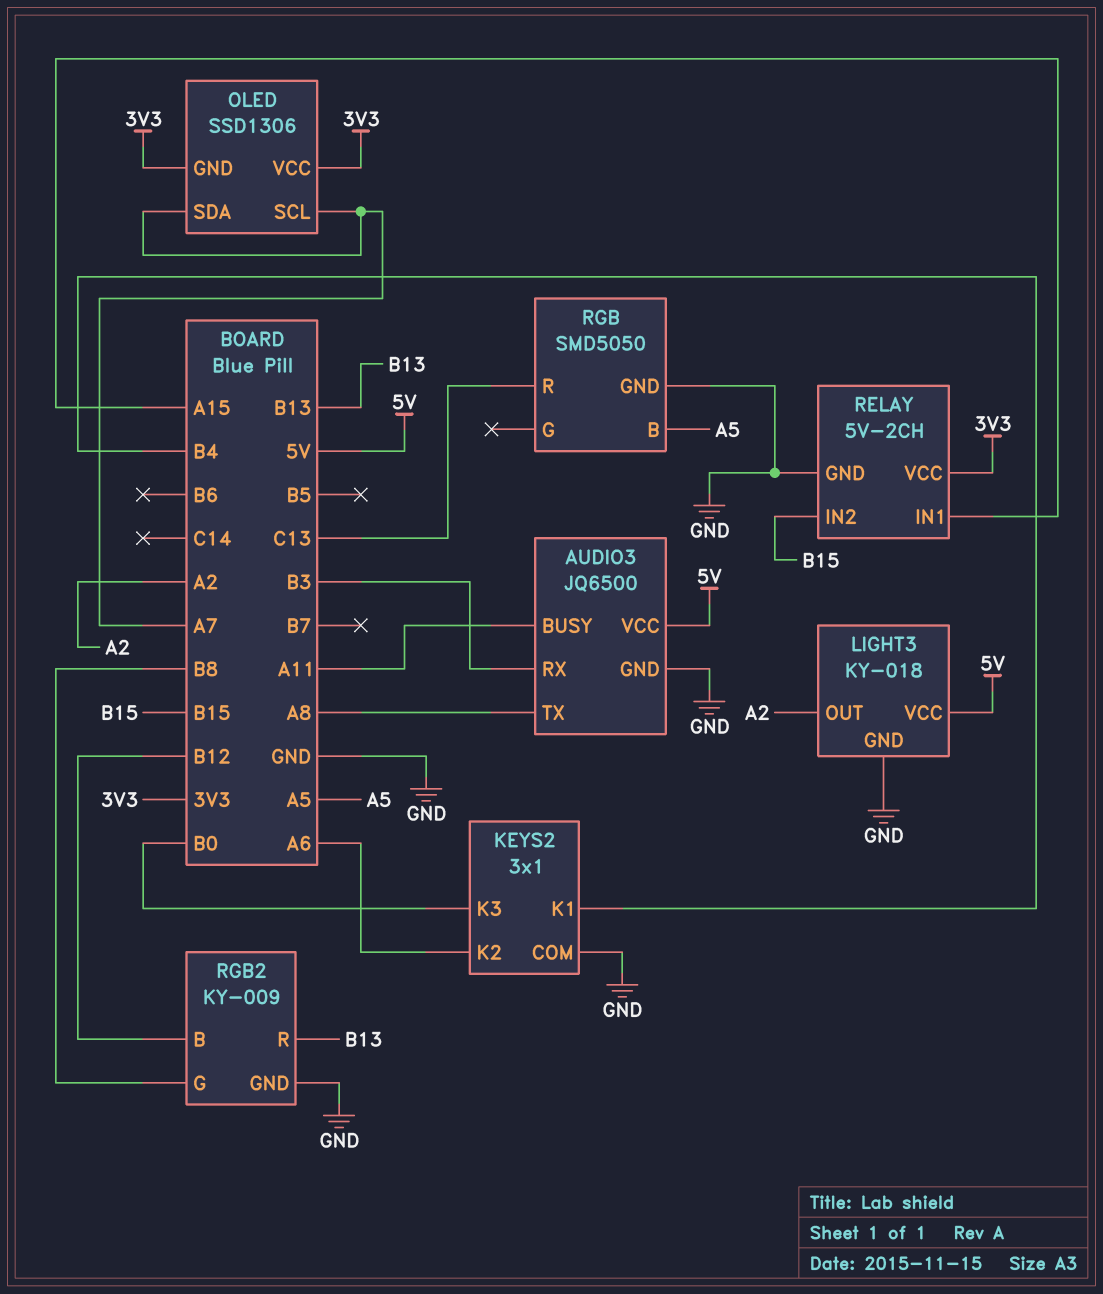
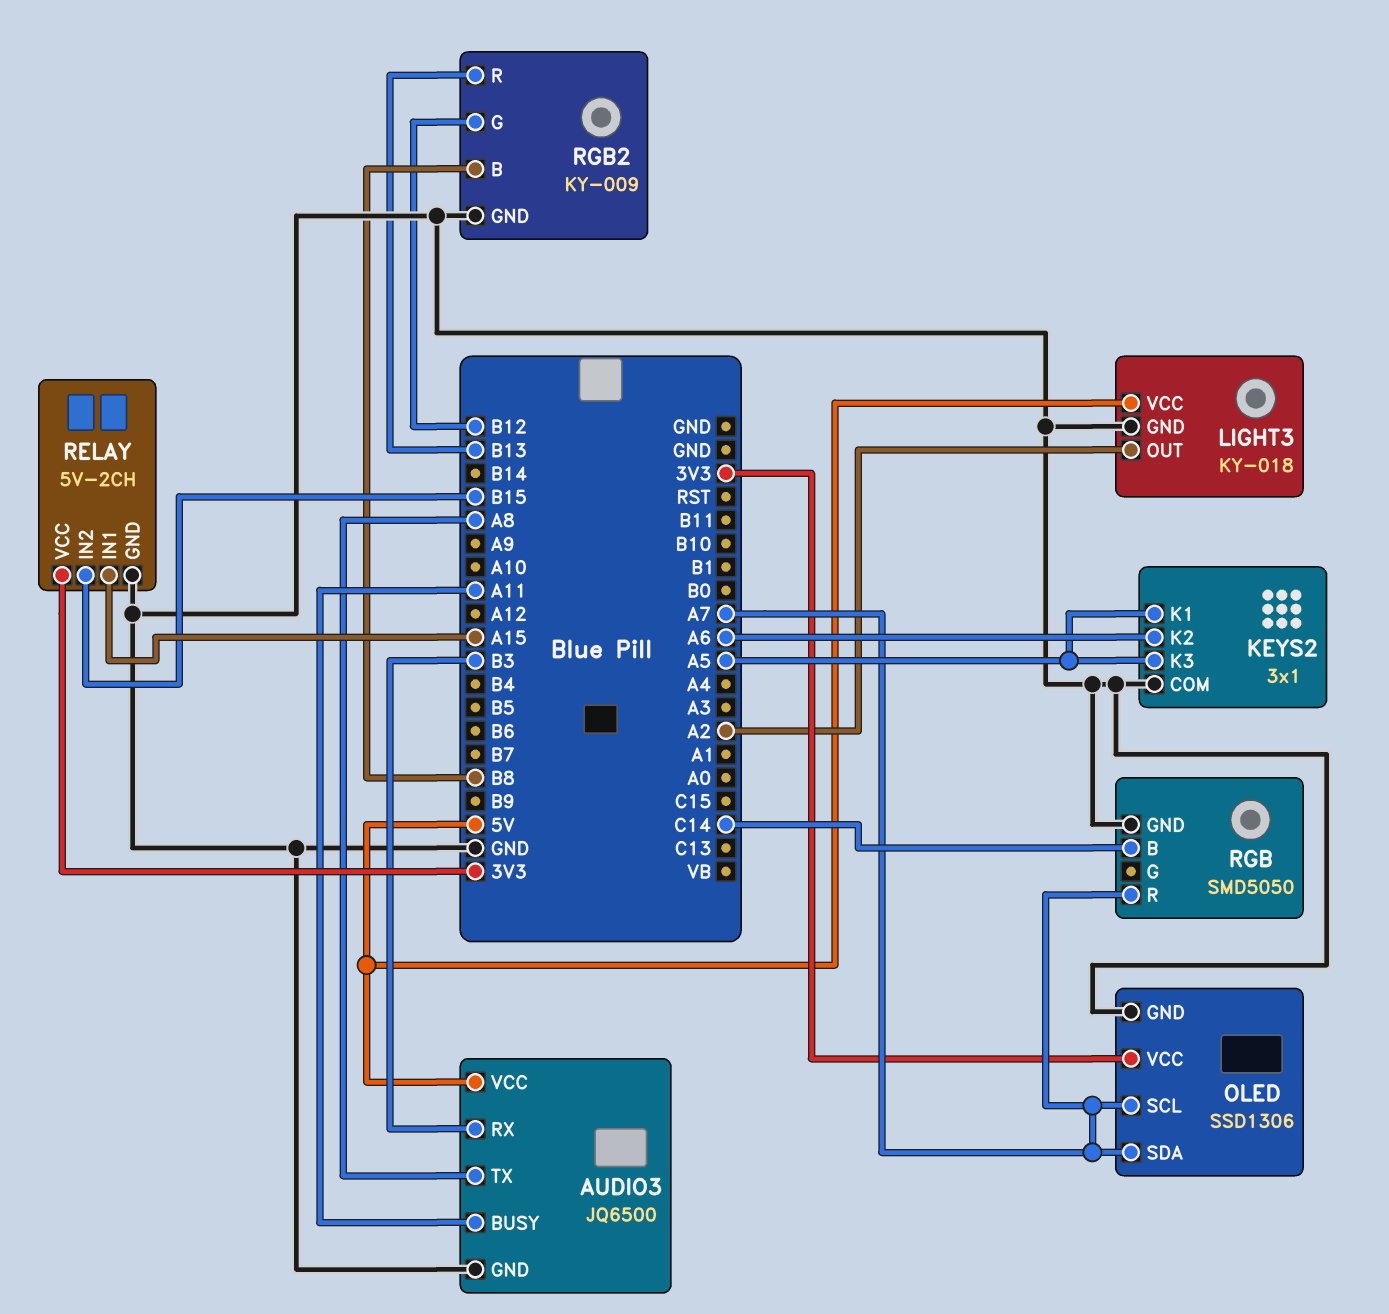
KEYS2 pin K1: B4 -> A5
KEYS2 pin K3: B0 -> A5
OLED pin GND: 3V3 -> GND
RGB pin B: A5 -> C14
RGB pin R: C13 -> A7
RGB2 pin B: B12 -> B8
RGB2 pin G: B8 -> B12

